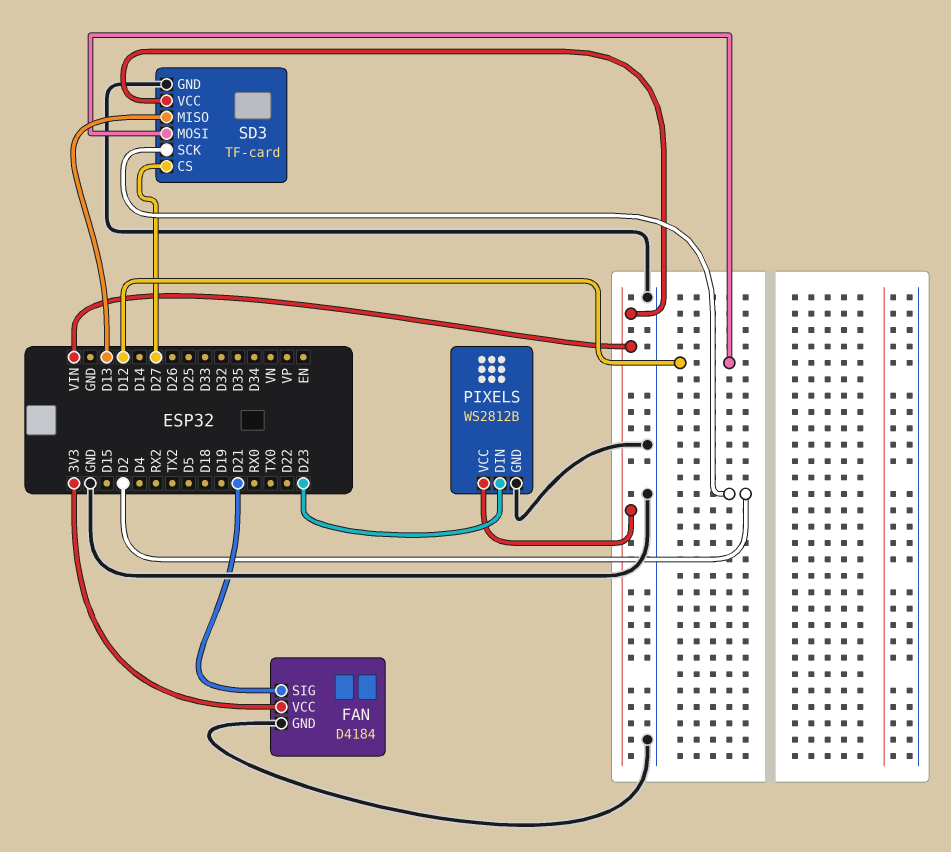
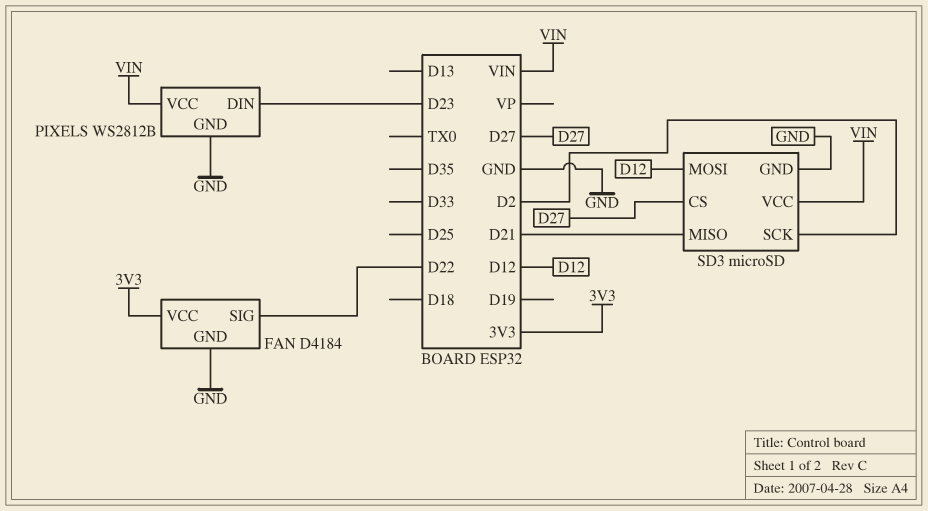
FAN pin SIG: D21 -> D22
SD3: TF-card -> microSD
SD3 pin MISO: D13 -> D21

